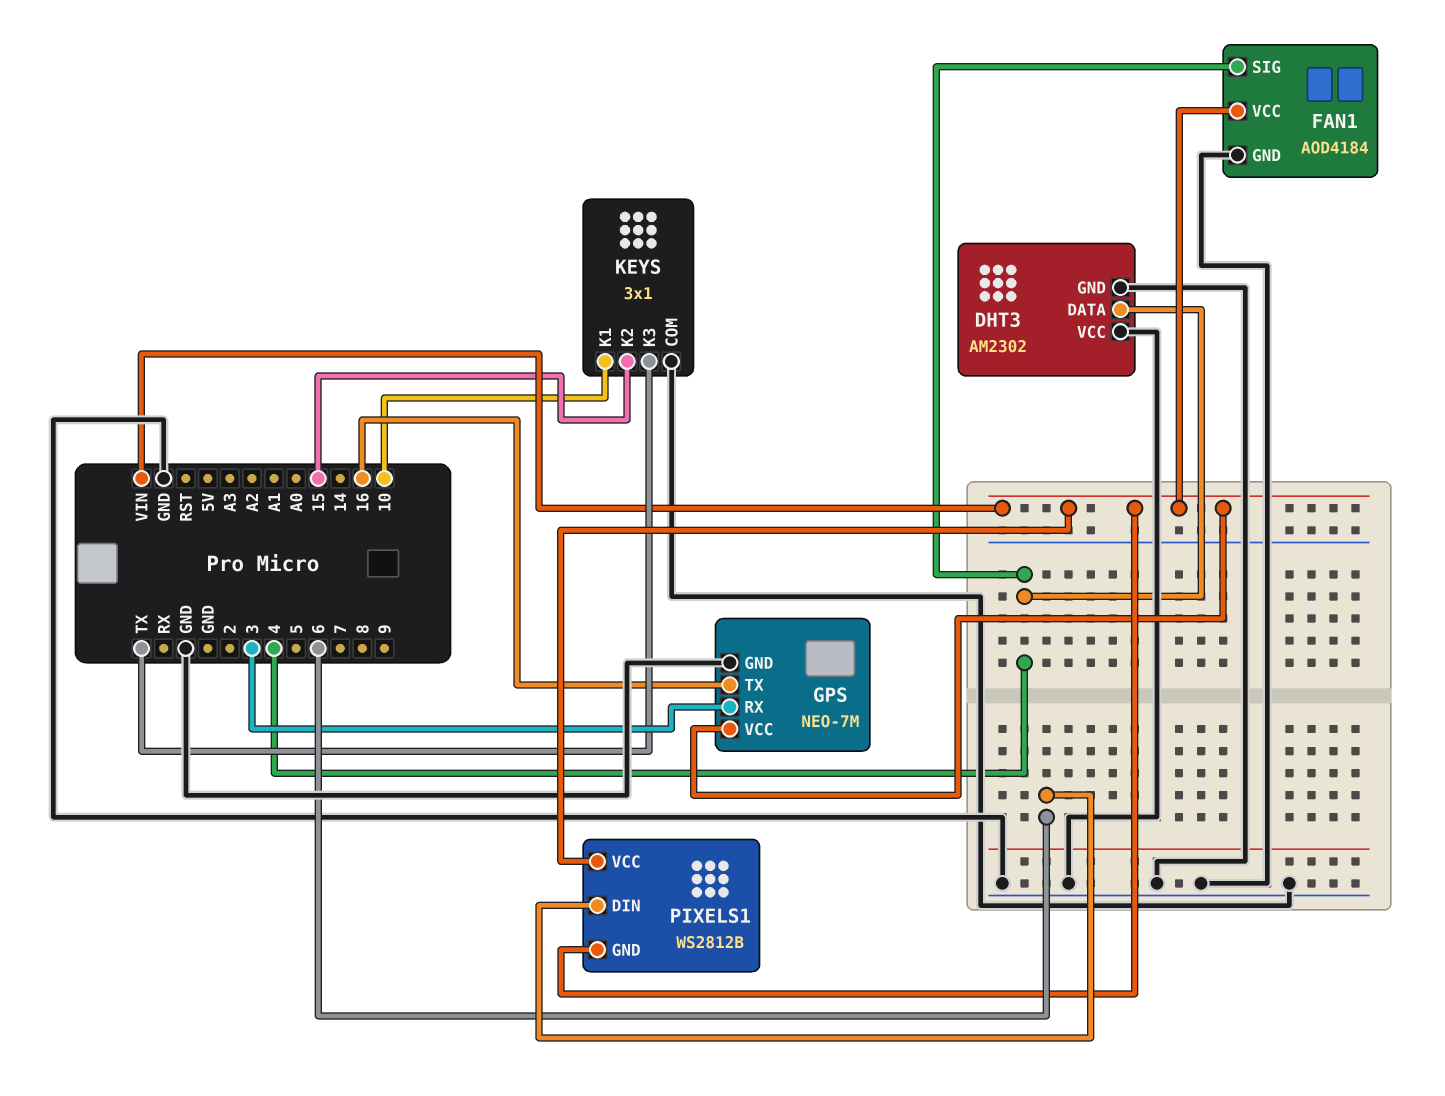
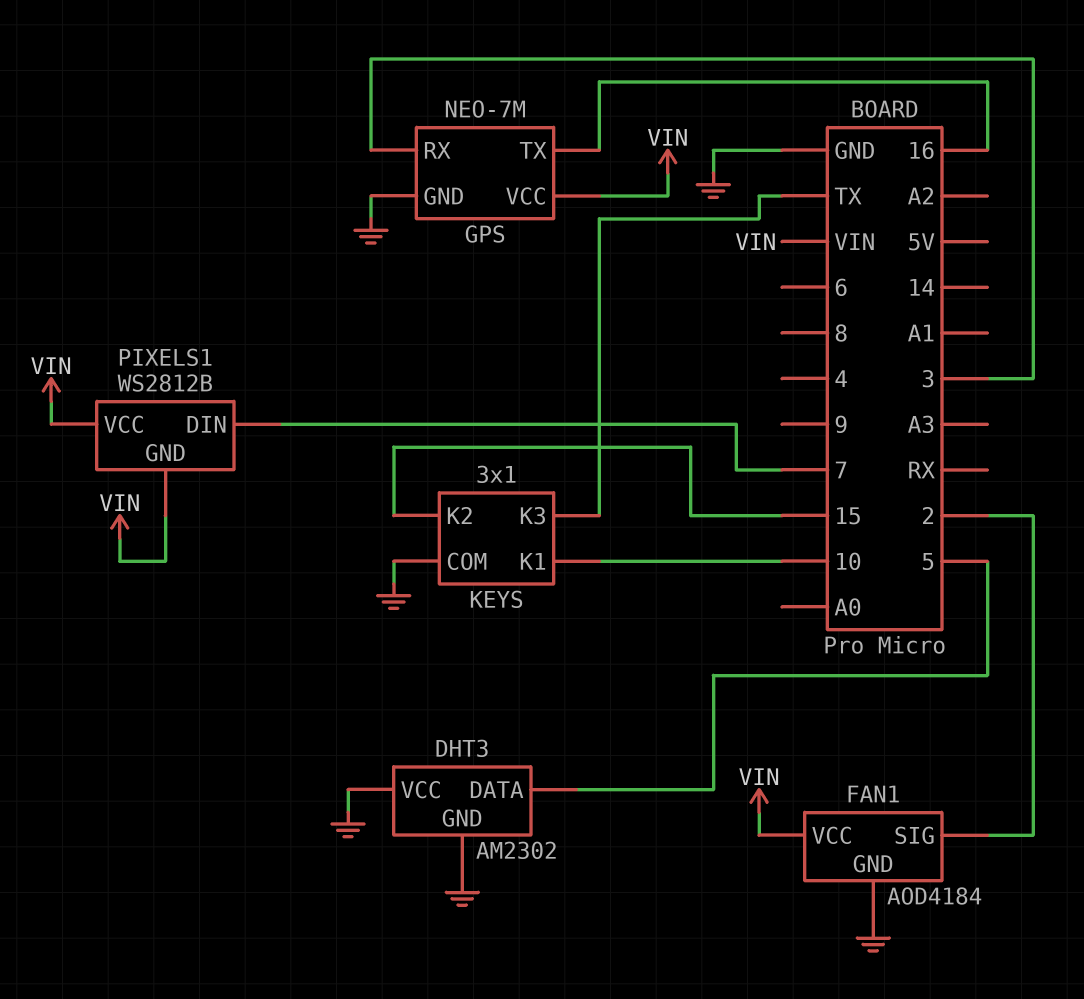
DHT3 pin DATA: 4 -> 5
FAN1 pin SIG: 4 -> 2
PIXELS1 pin DIN: 6 -> 7

